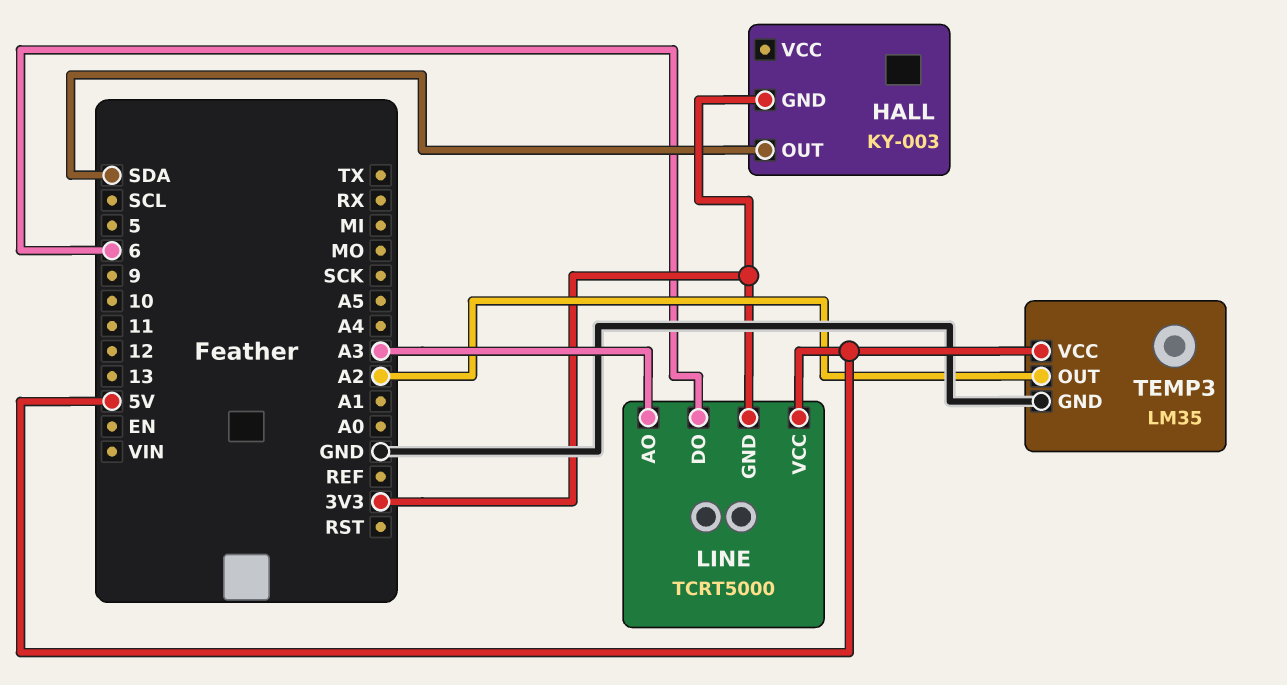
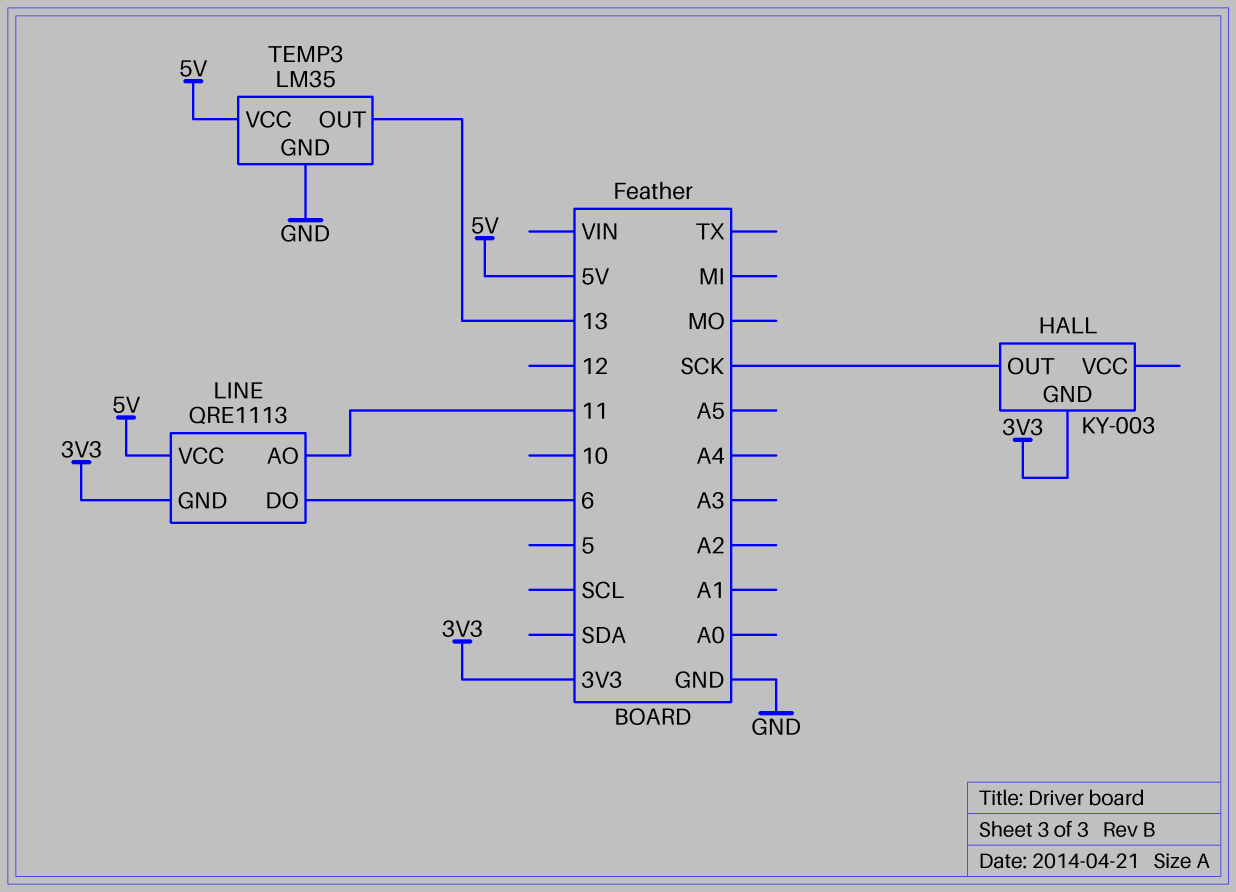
HALL pin OUT: SDA -> SCK
LINE: TCRT5000 -> QRE1113
LINE pin AO: A3 -> 11
TEMP3 pin OUT: A2 -> 13

